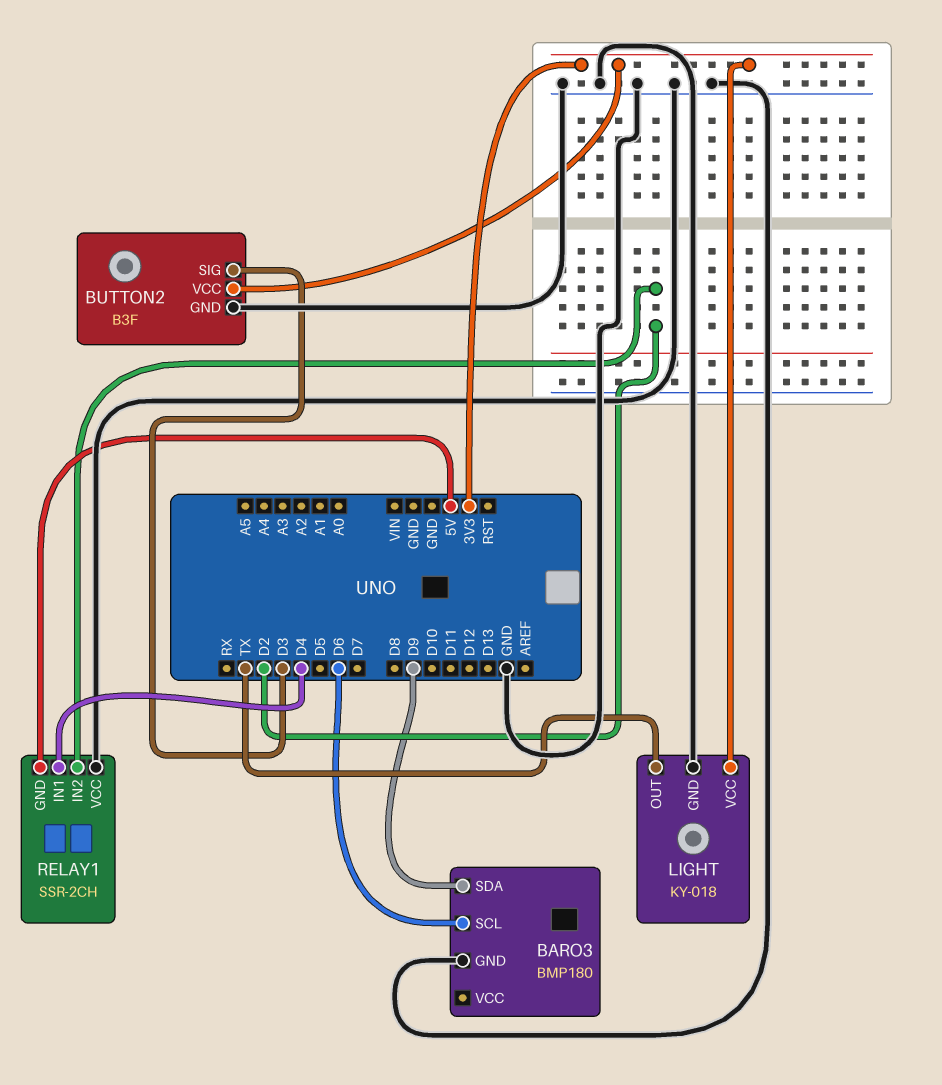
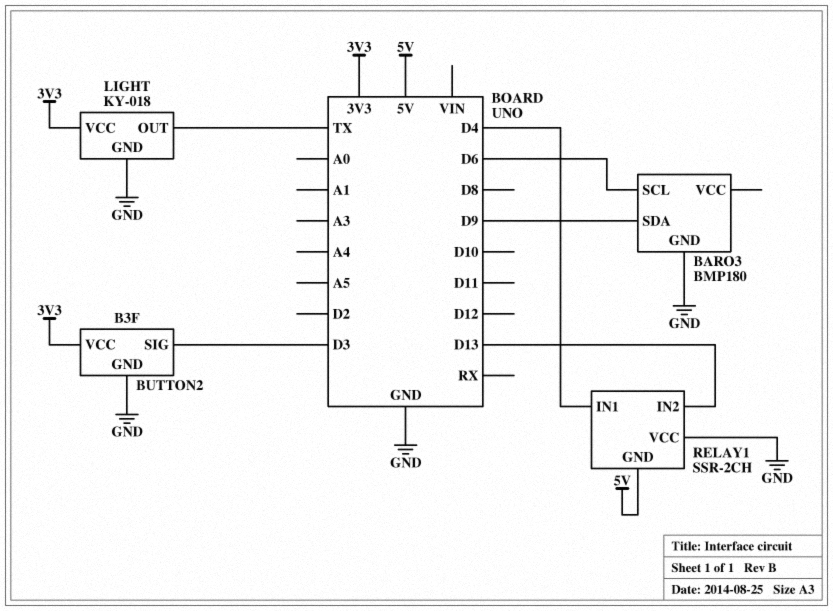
RELAY1 pin IN2: D2 -> D13

